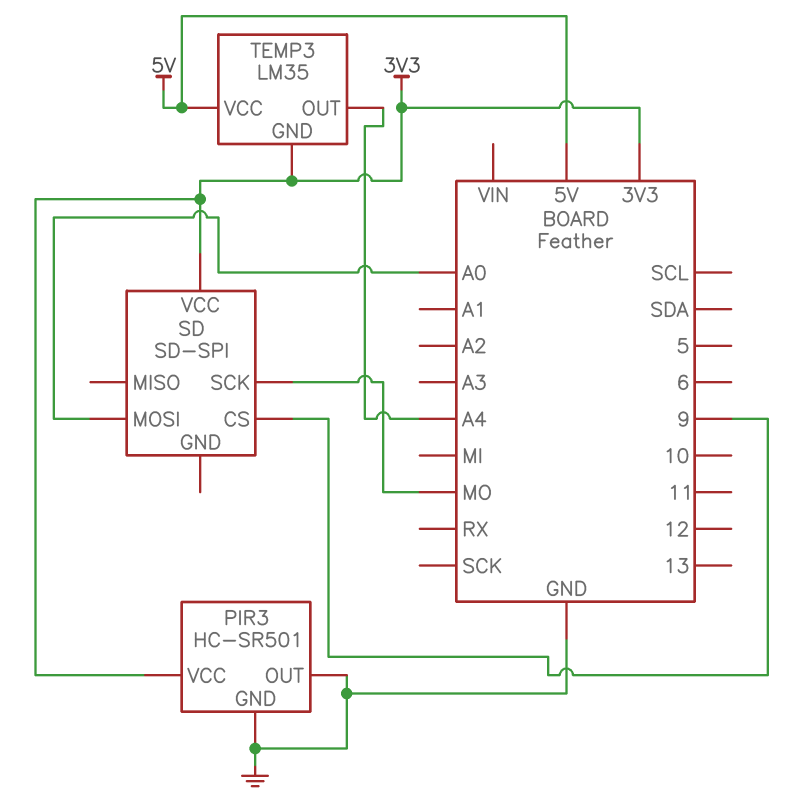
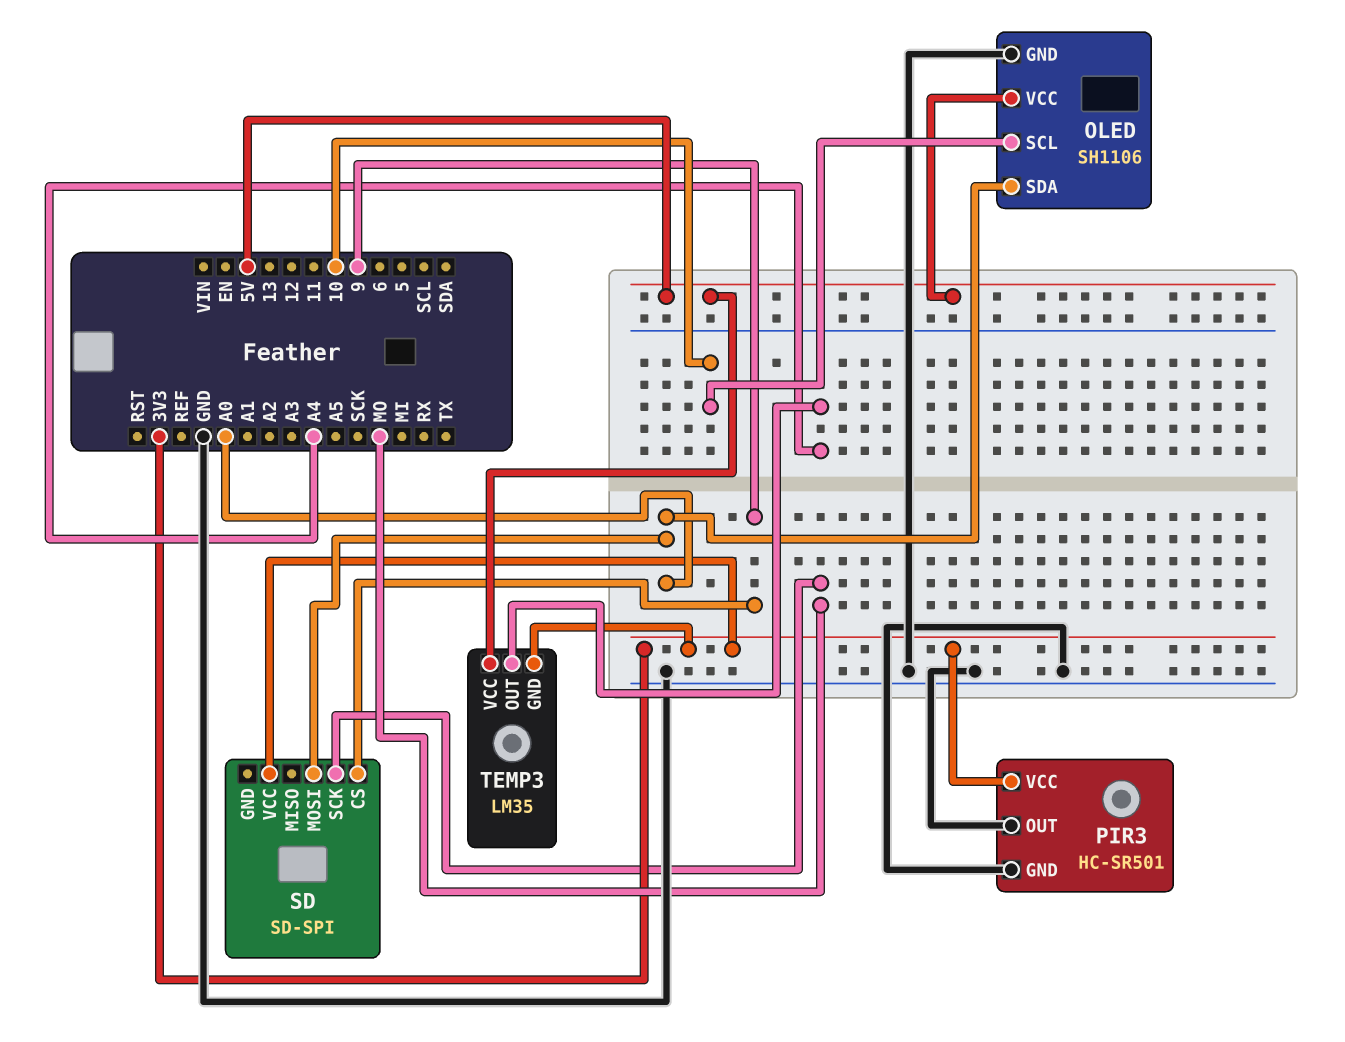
OLED: none -> SH1106
OLED pin GND: none -> GND
OLED pin SCL: none -> 10
OLED pin SDA: none -> A0
OLED pin VCC: none -> 5V

